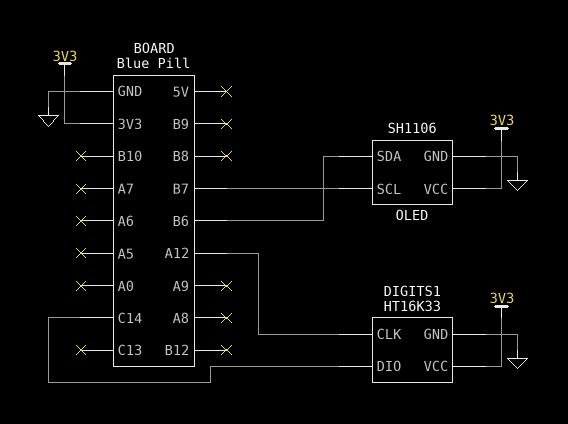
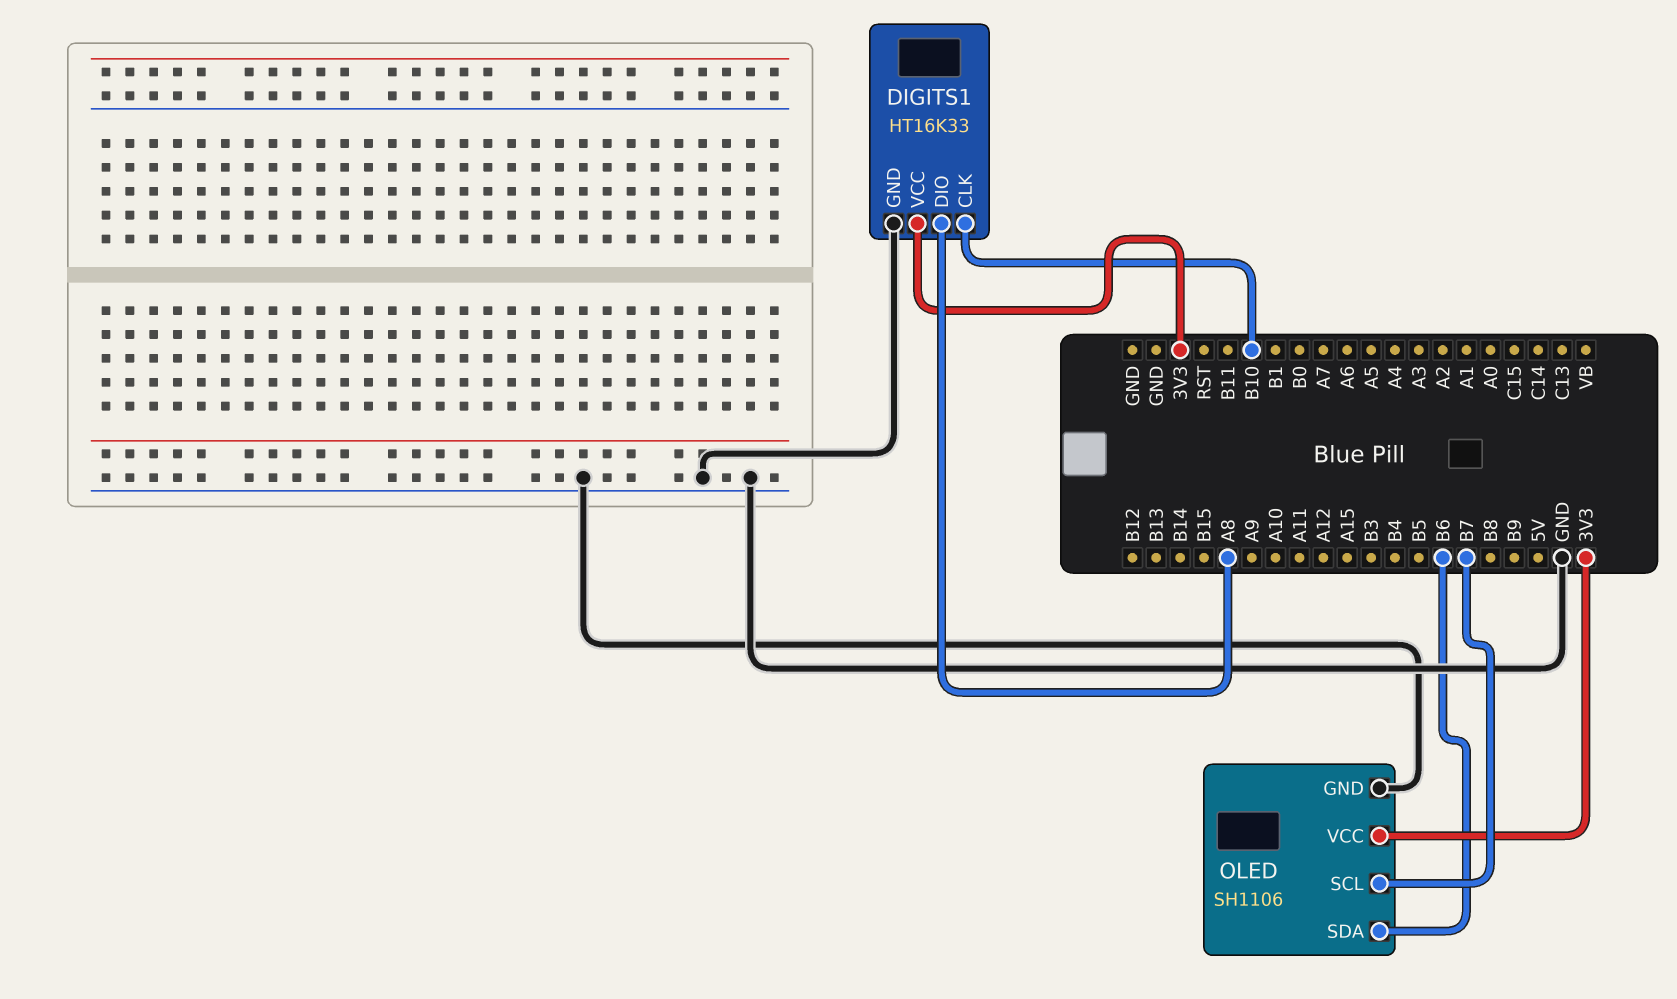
DIGITS1 pin CLK: A12 -> B10
DIGITS1 pin DIO: C14 -> A8

